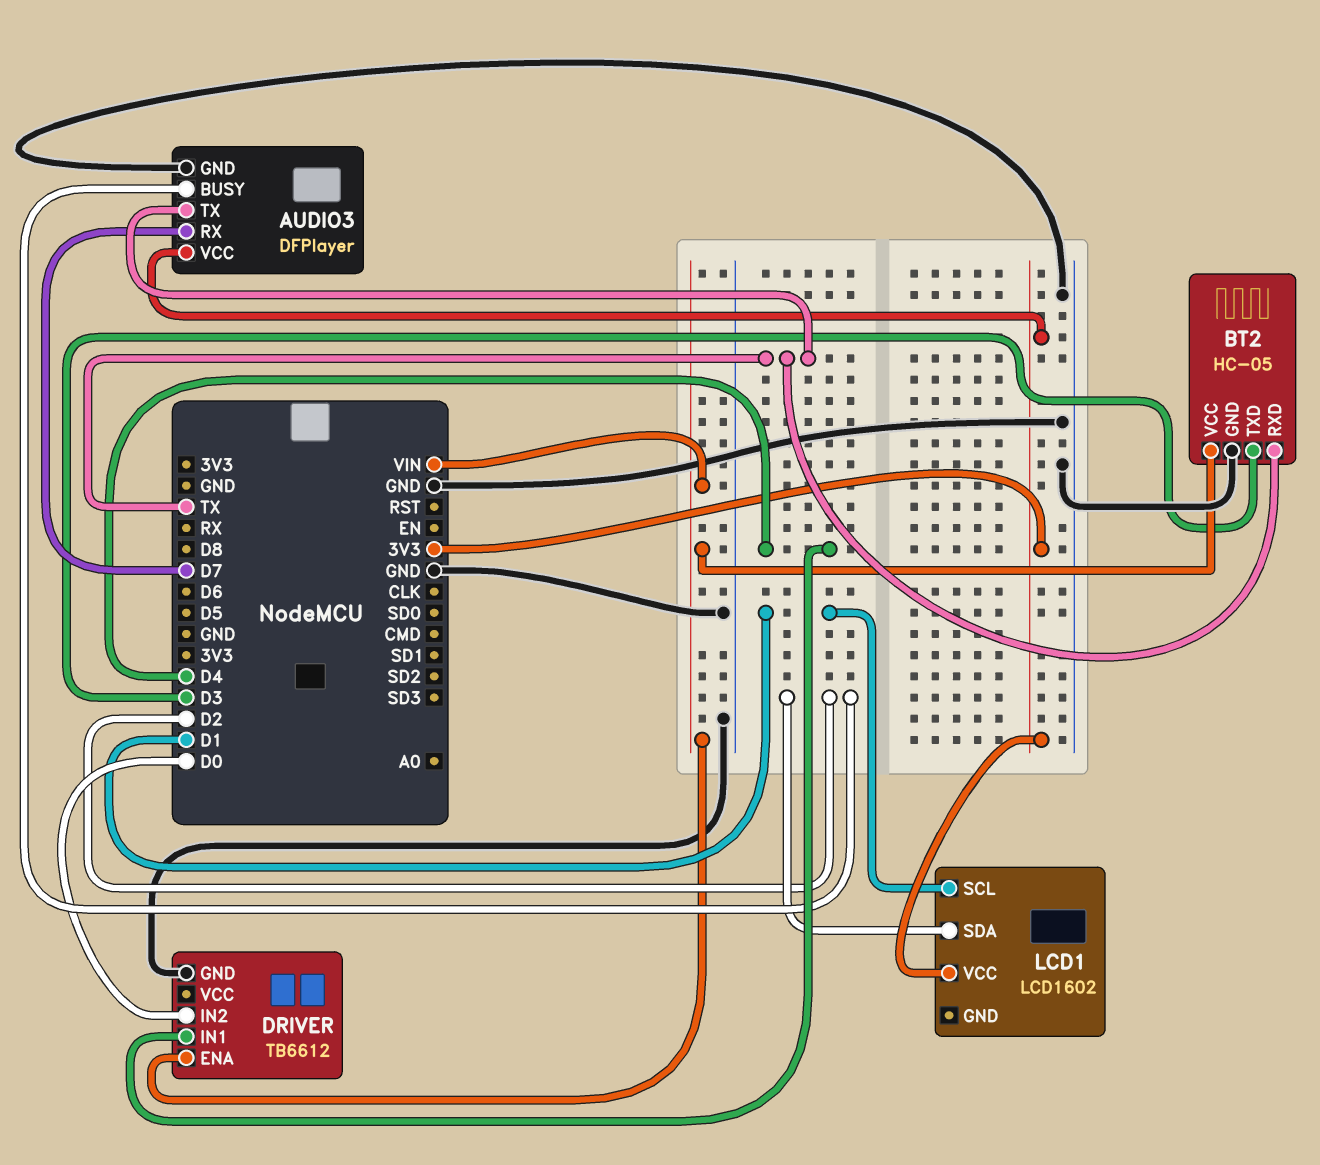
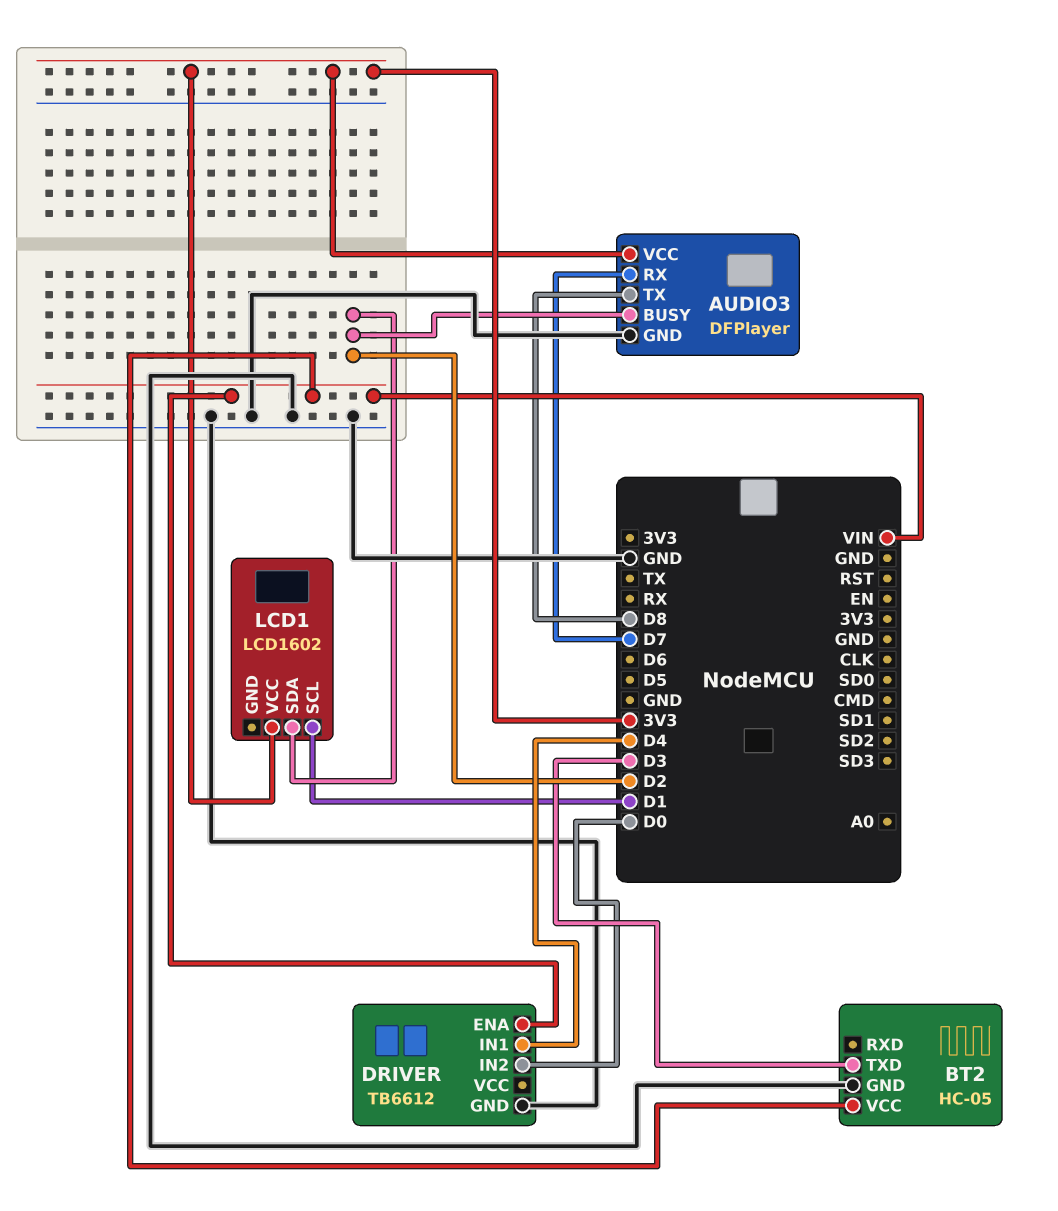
AUDIO3 pin TX: TX -> D8
BT2 pin RXD: TX -> none

